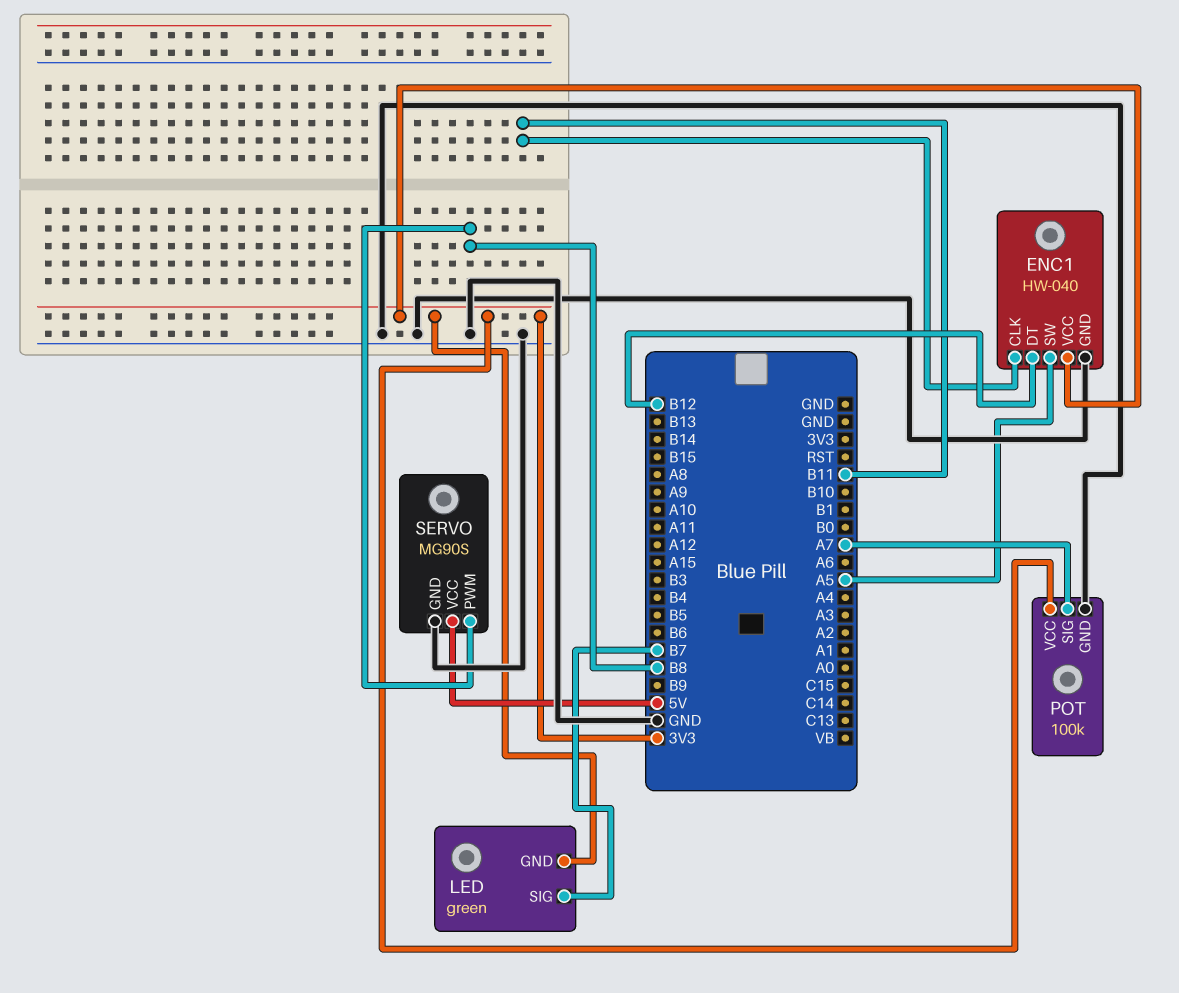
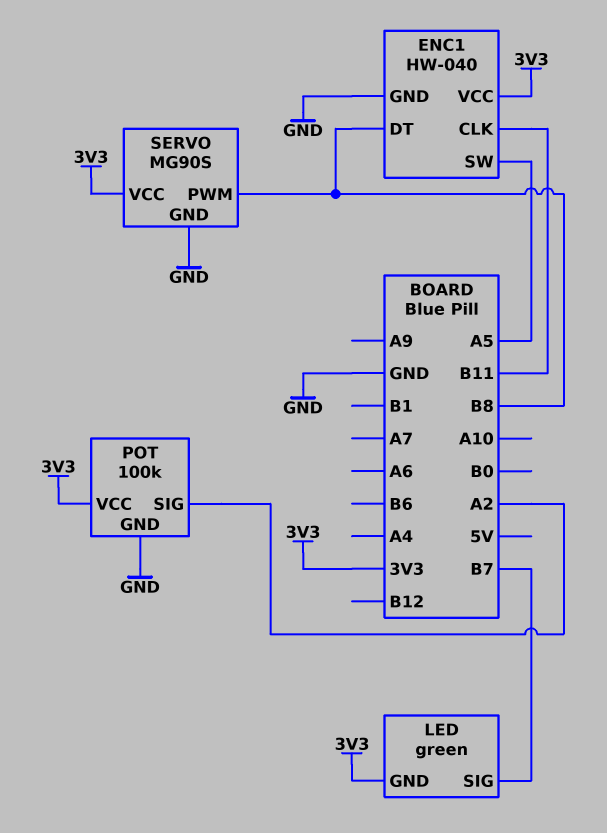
ENC1 pin DT: B12 -> B8
POT pin SIG: A7 -> A2
SERVO pin VCC: 5V -> 3V3

